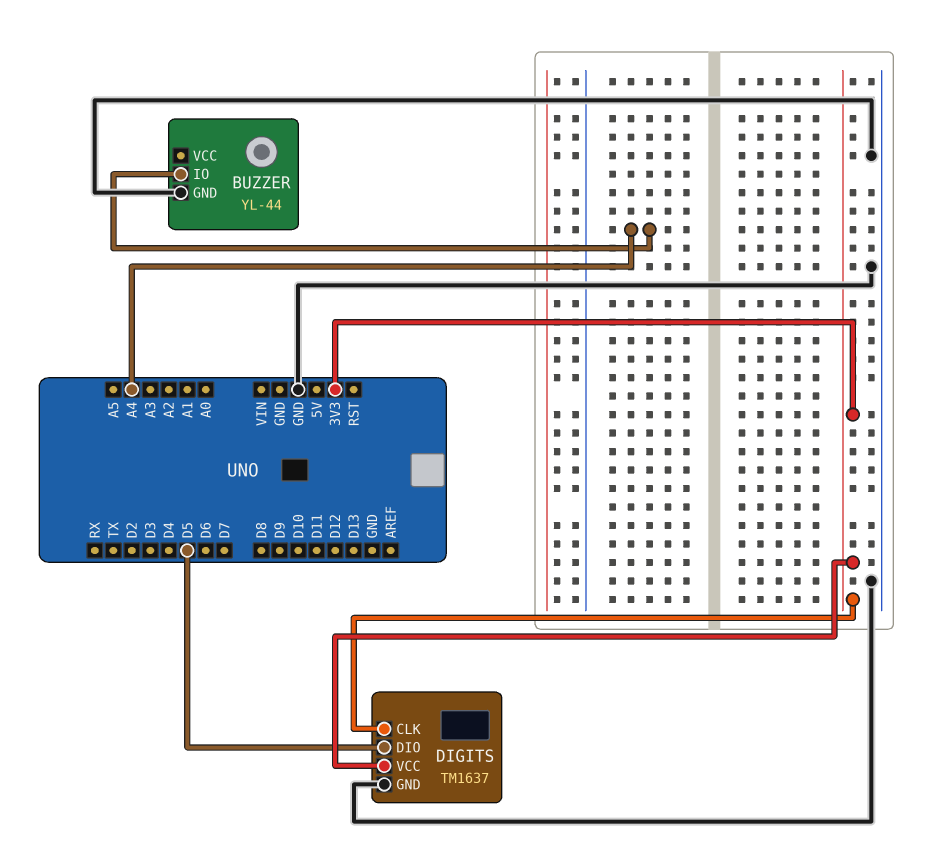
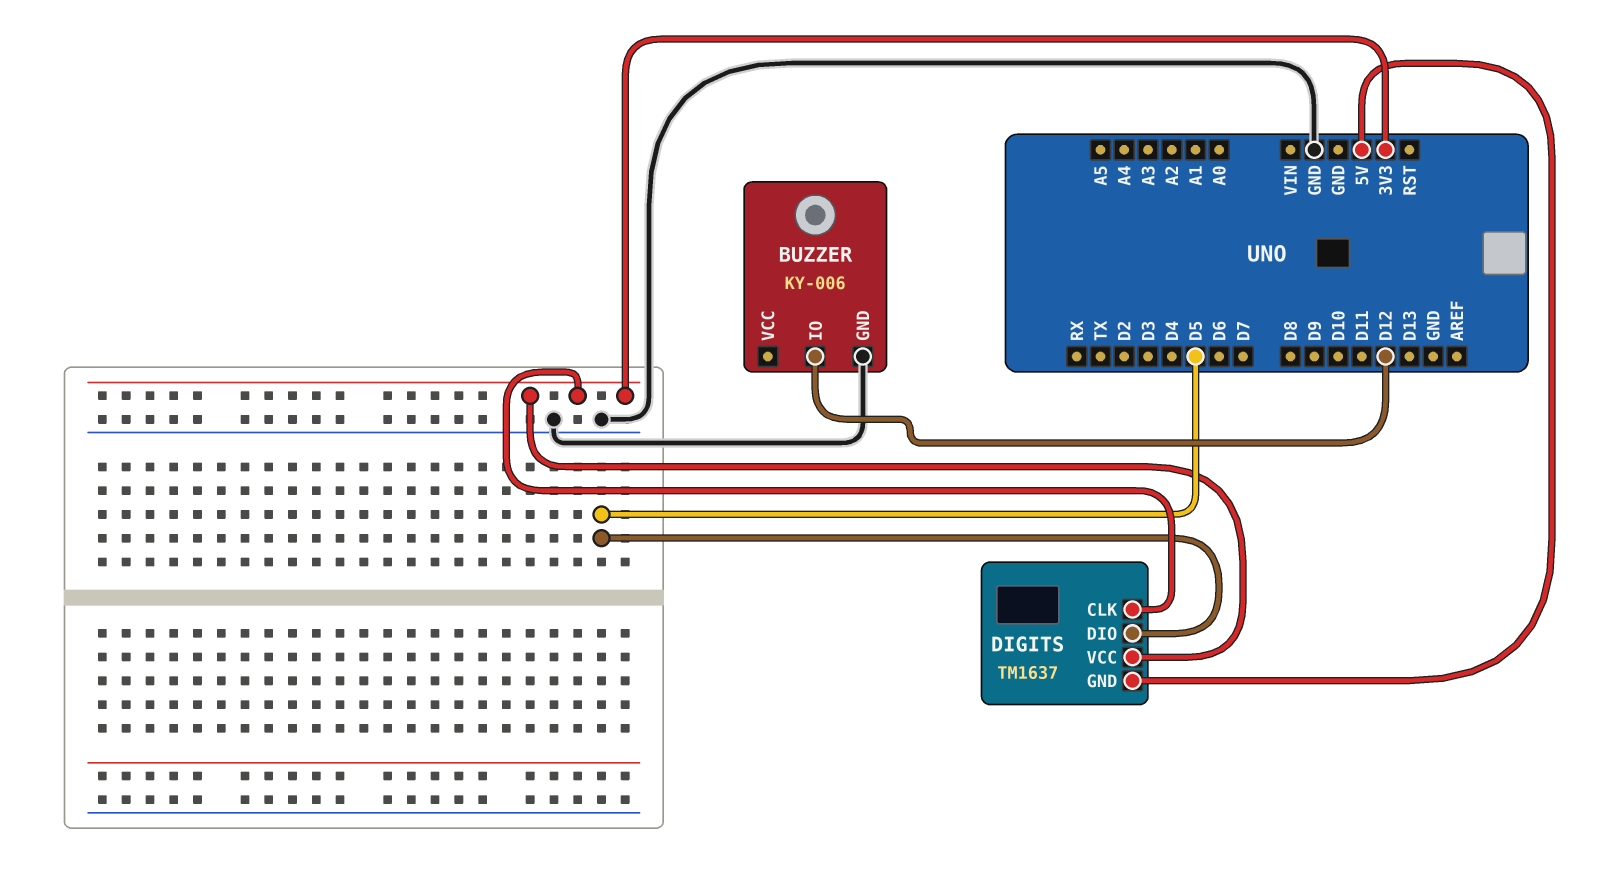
BUZZER: YL-44 -> KY-006
BUZZER pin IO: A4 -> D12
DIGITS pin GND: GND -> 5V

